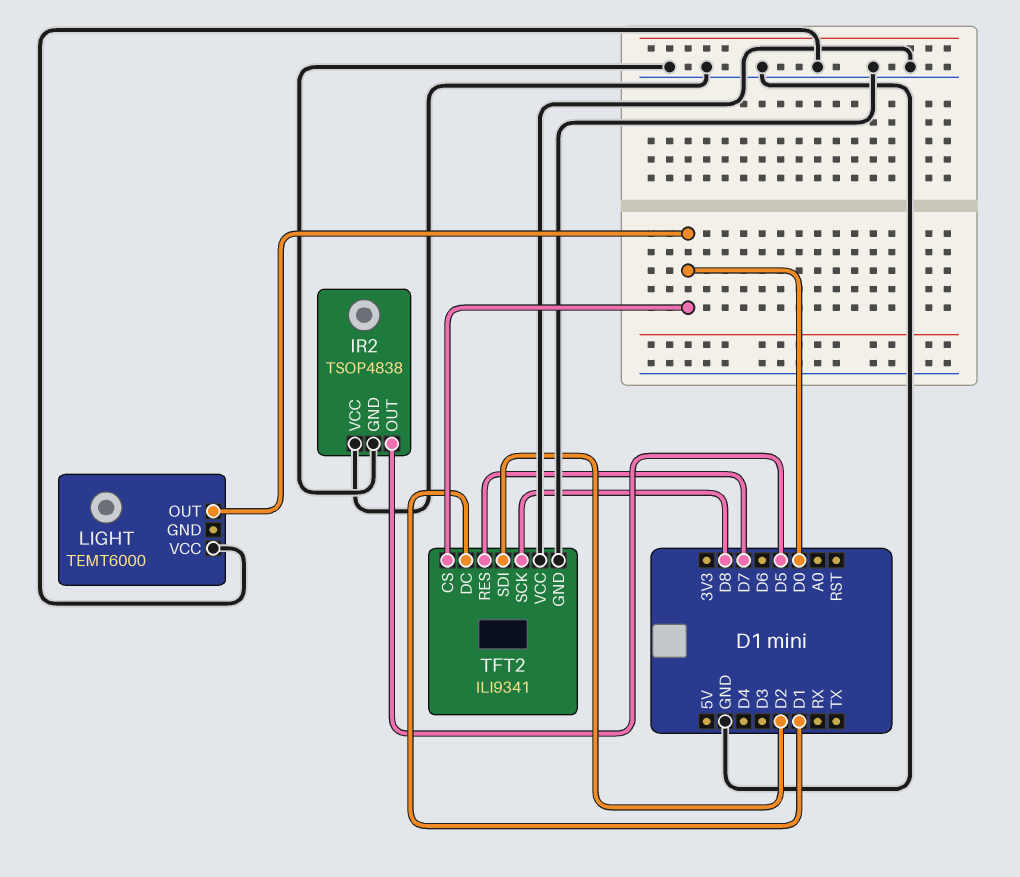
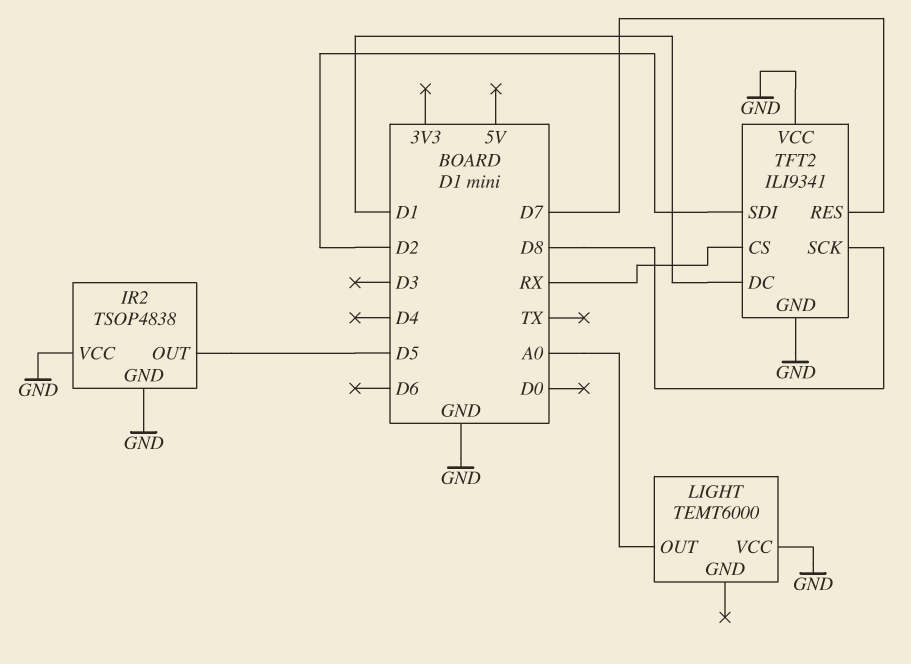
LIGHT pin OUT: D0 -> A0
TFT2 pin CS: D0 -> RX

